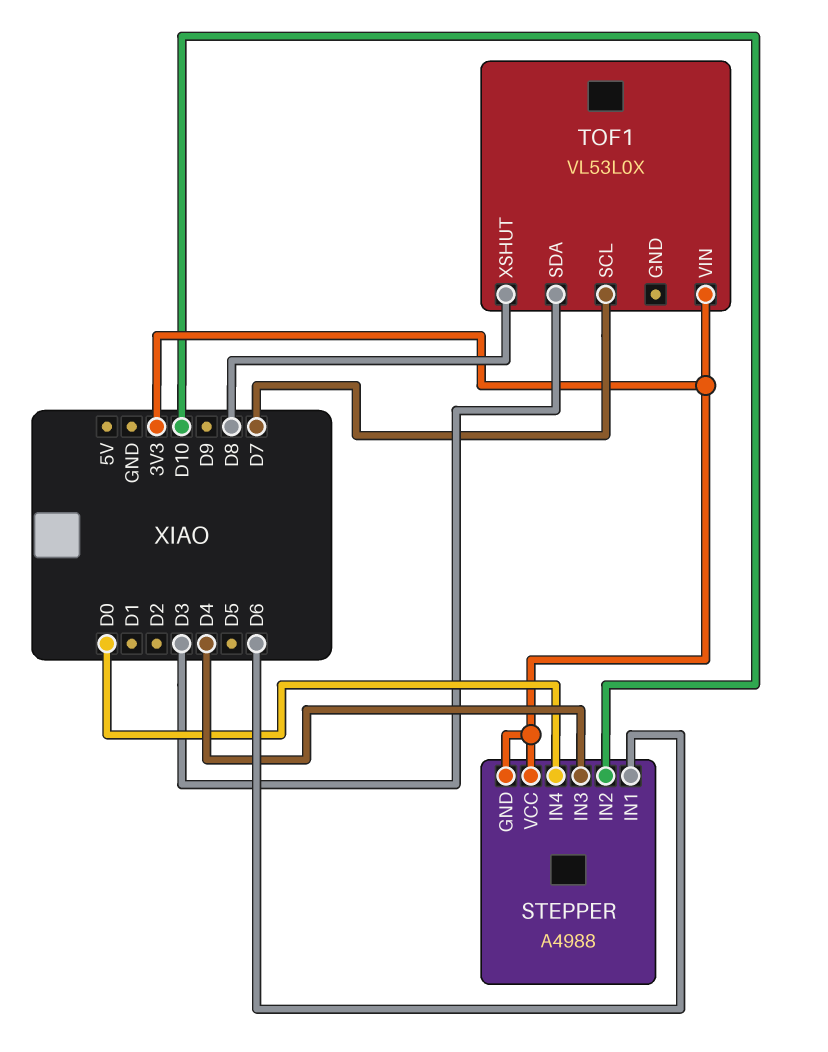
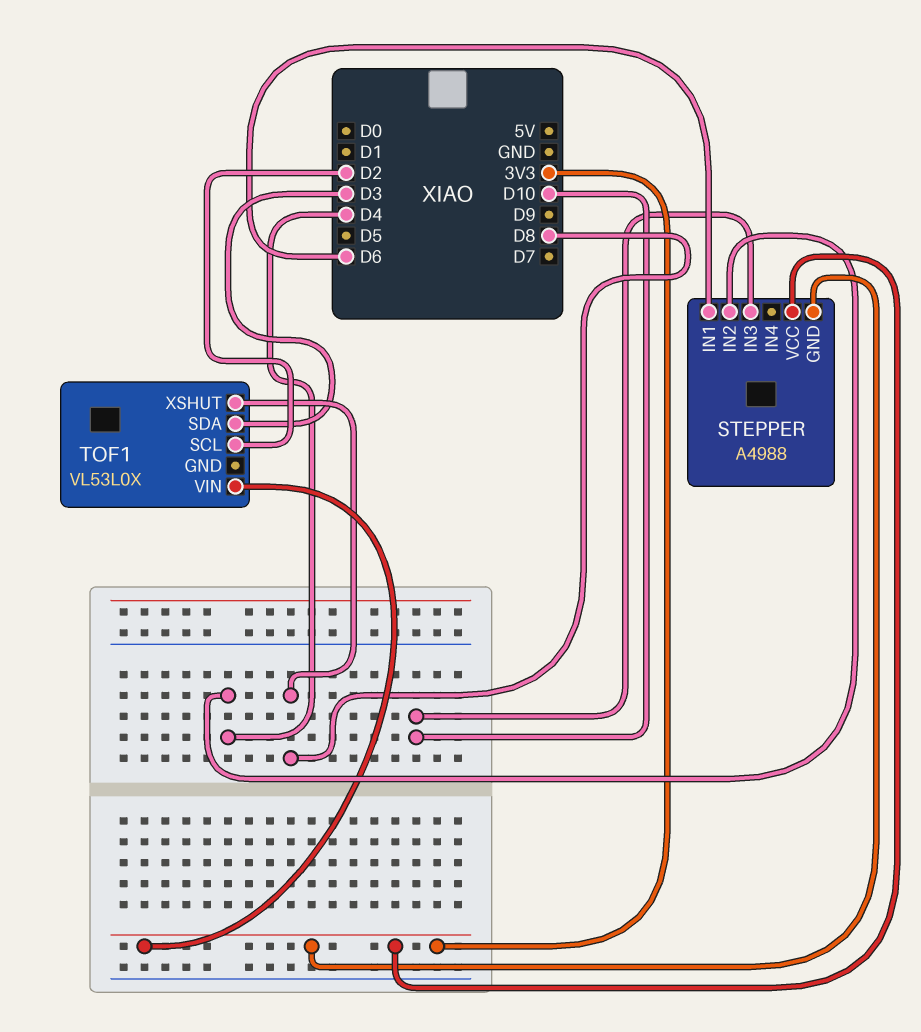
STEPPER pin IN2: D10 -> D4
STEPPER pin IN3: D4 -> D10
STEPPER pin IN4: D0 -> none
TOF1 pin SCL: D7 -> D2

